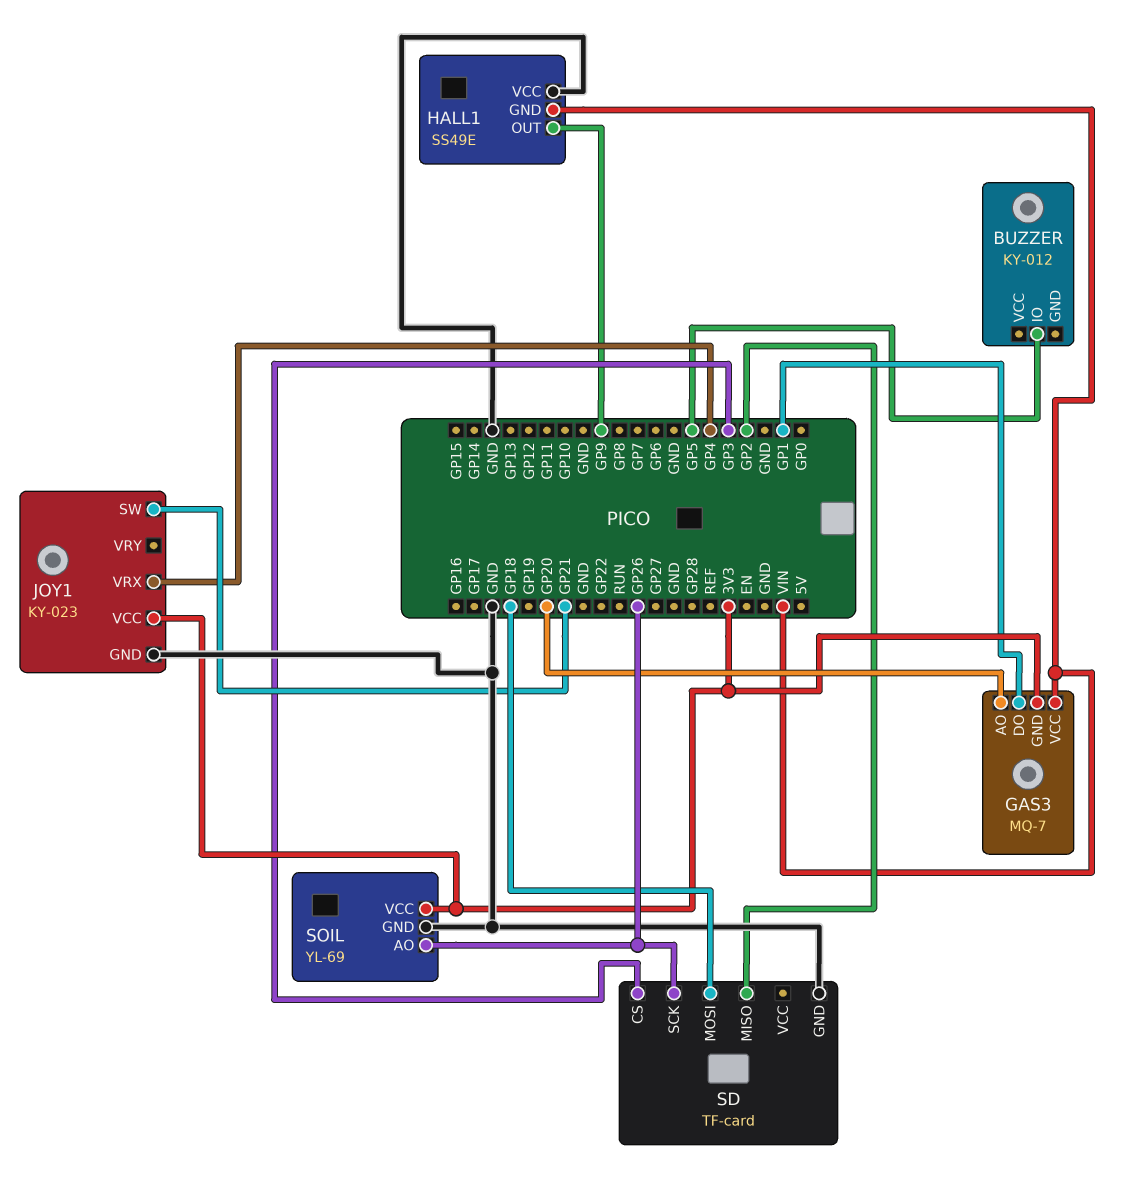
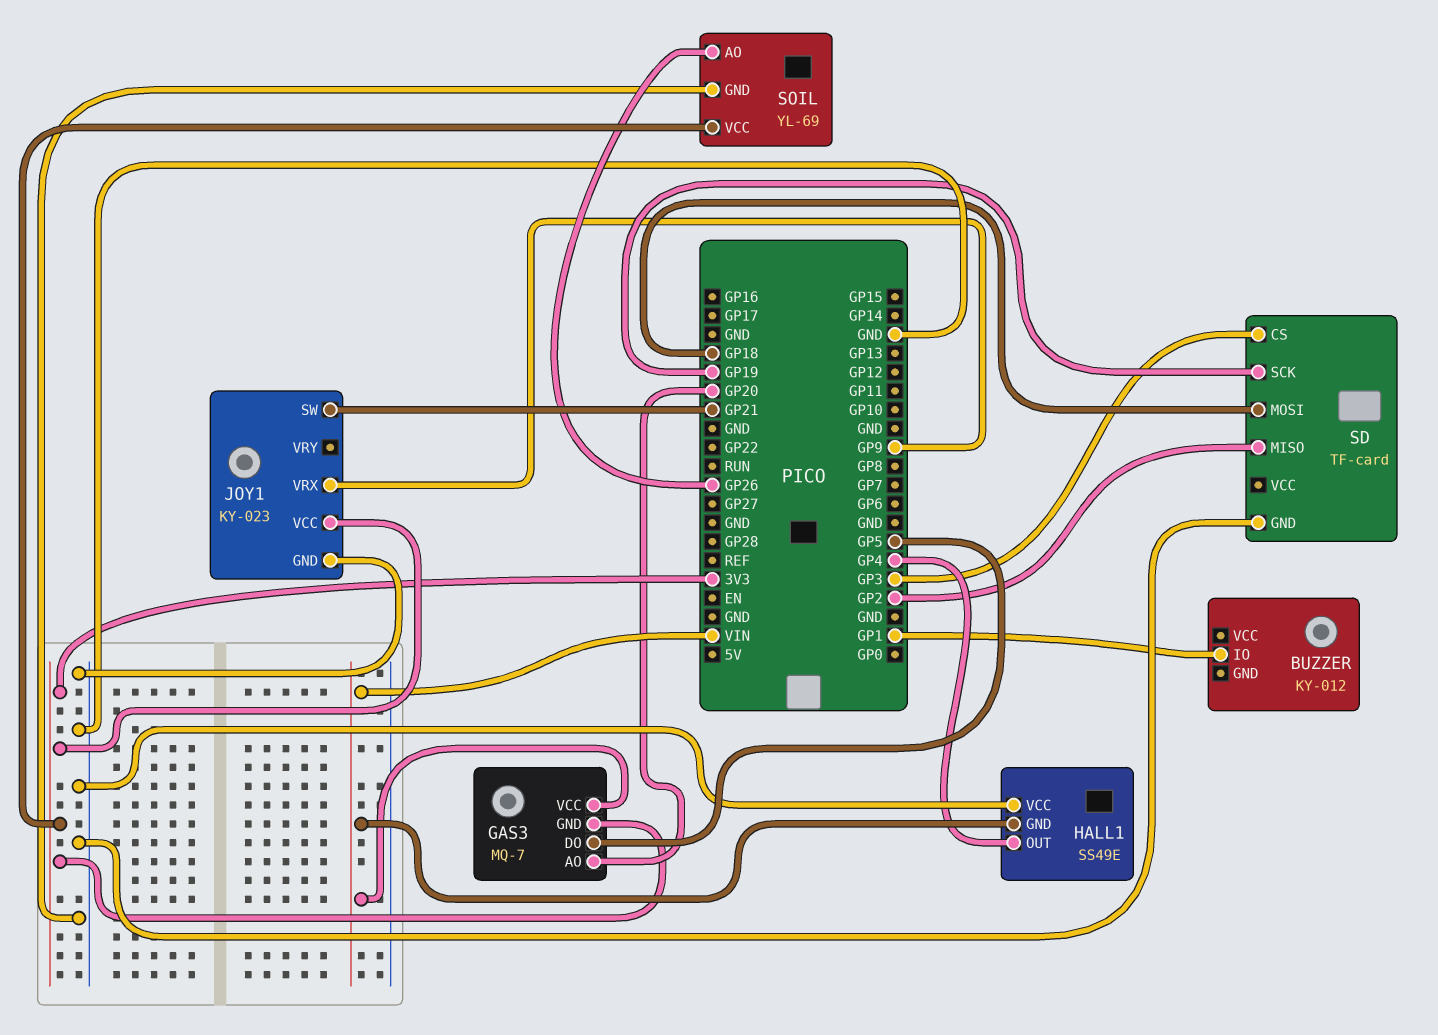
BUZZER pin IO: GP5 -> GP1
GAS3 pin DO: GP1 -> GP5
HALL1 pin OUT: GP9 -> GP4
JOY1 pin VRX: GP4 -> GP9
SD pin SCK: GP26 -> GP19

